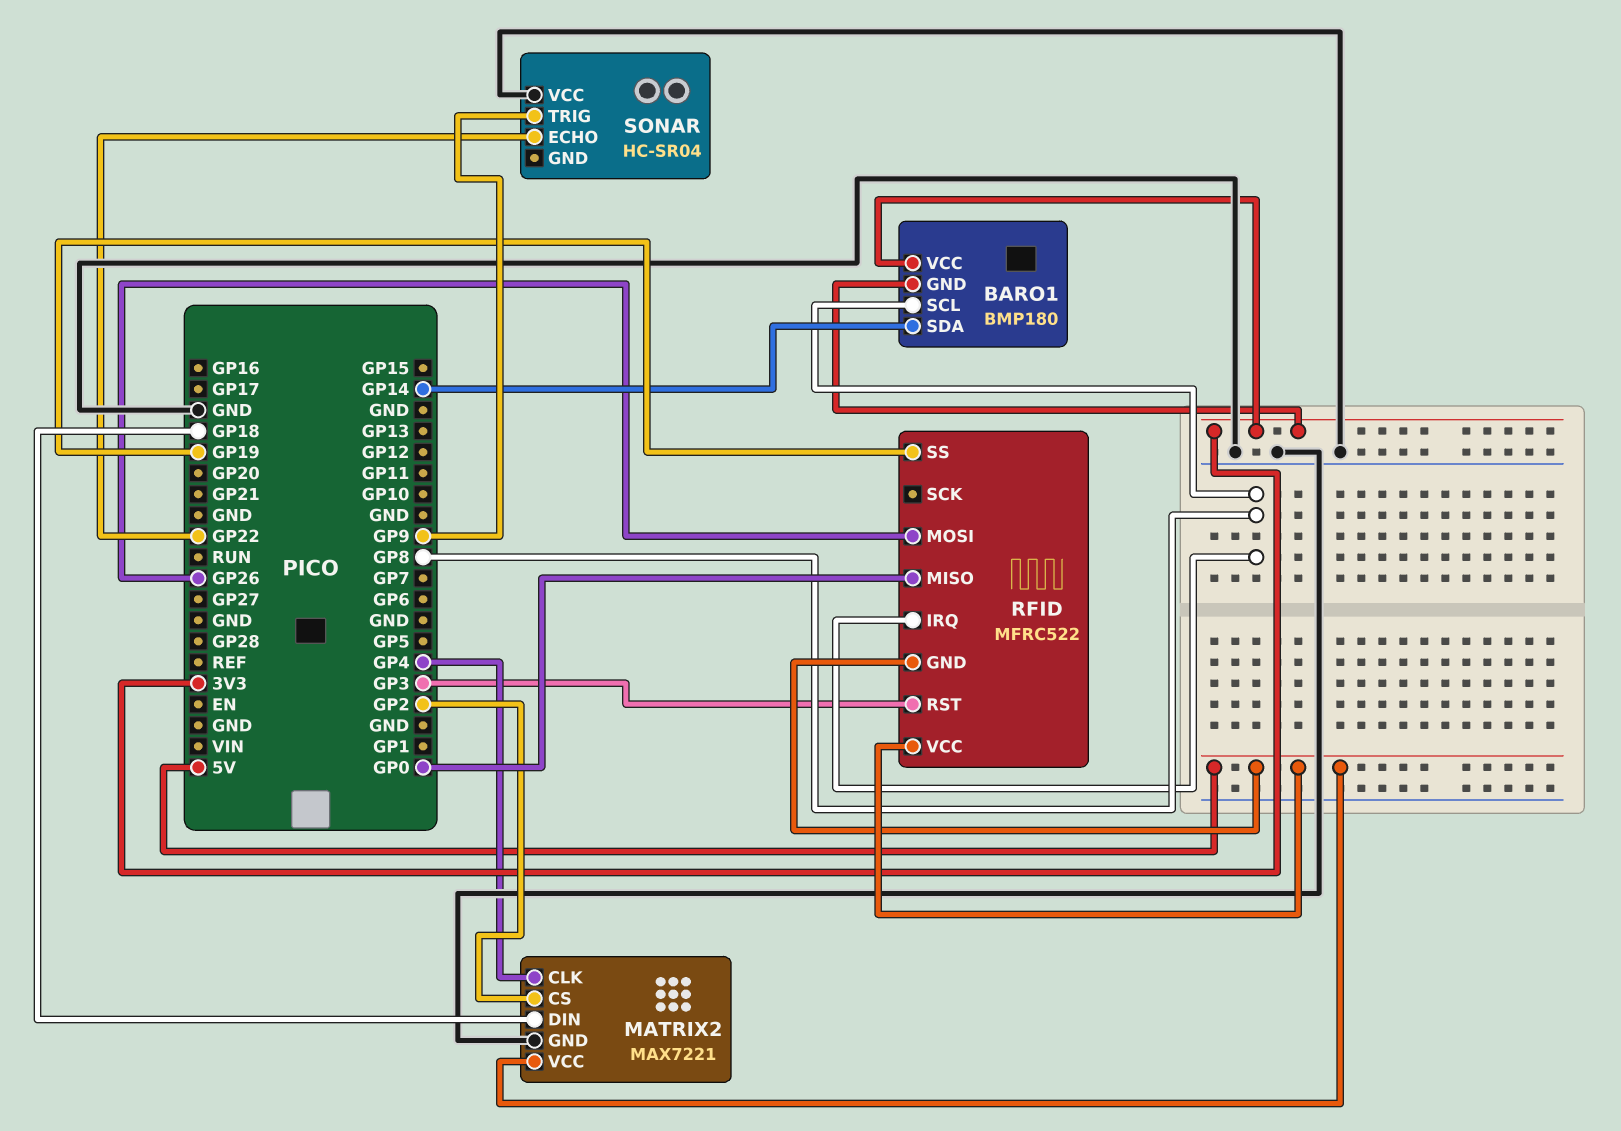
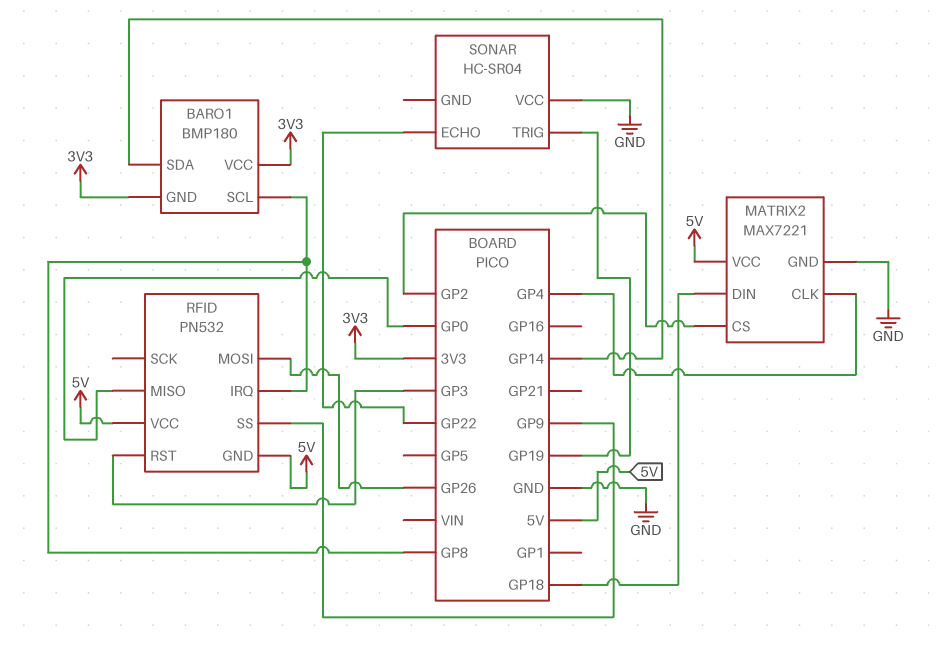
RFID: MFRC522 -> PN532
RFID pin SS: GP19 -> GP9
SONAR pin TRIG: GP9 -> GP19

